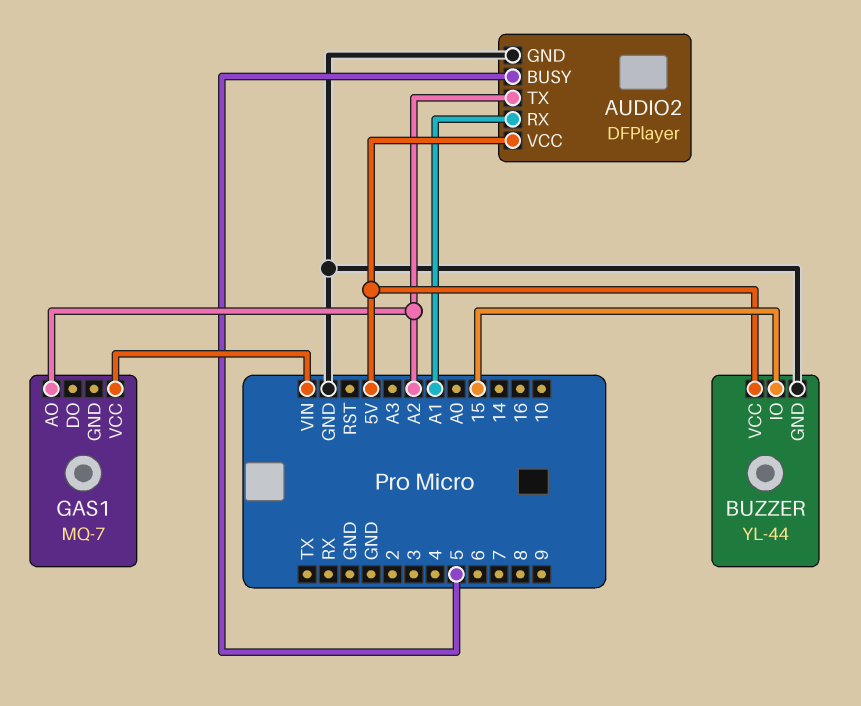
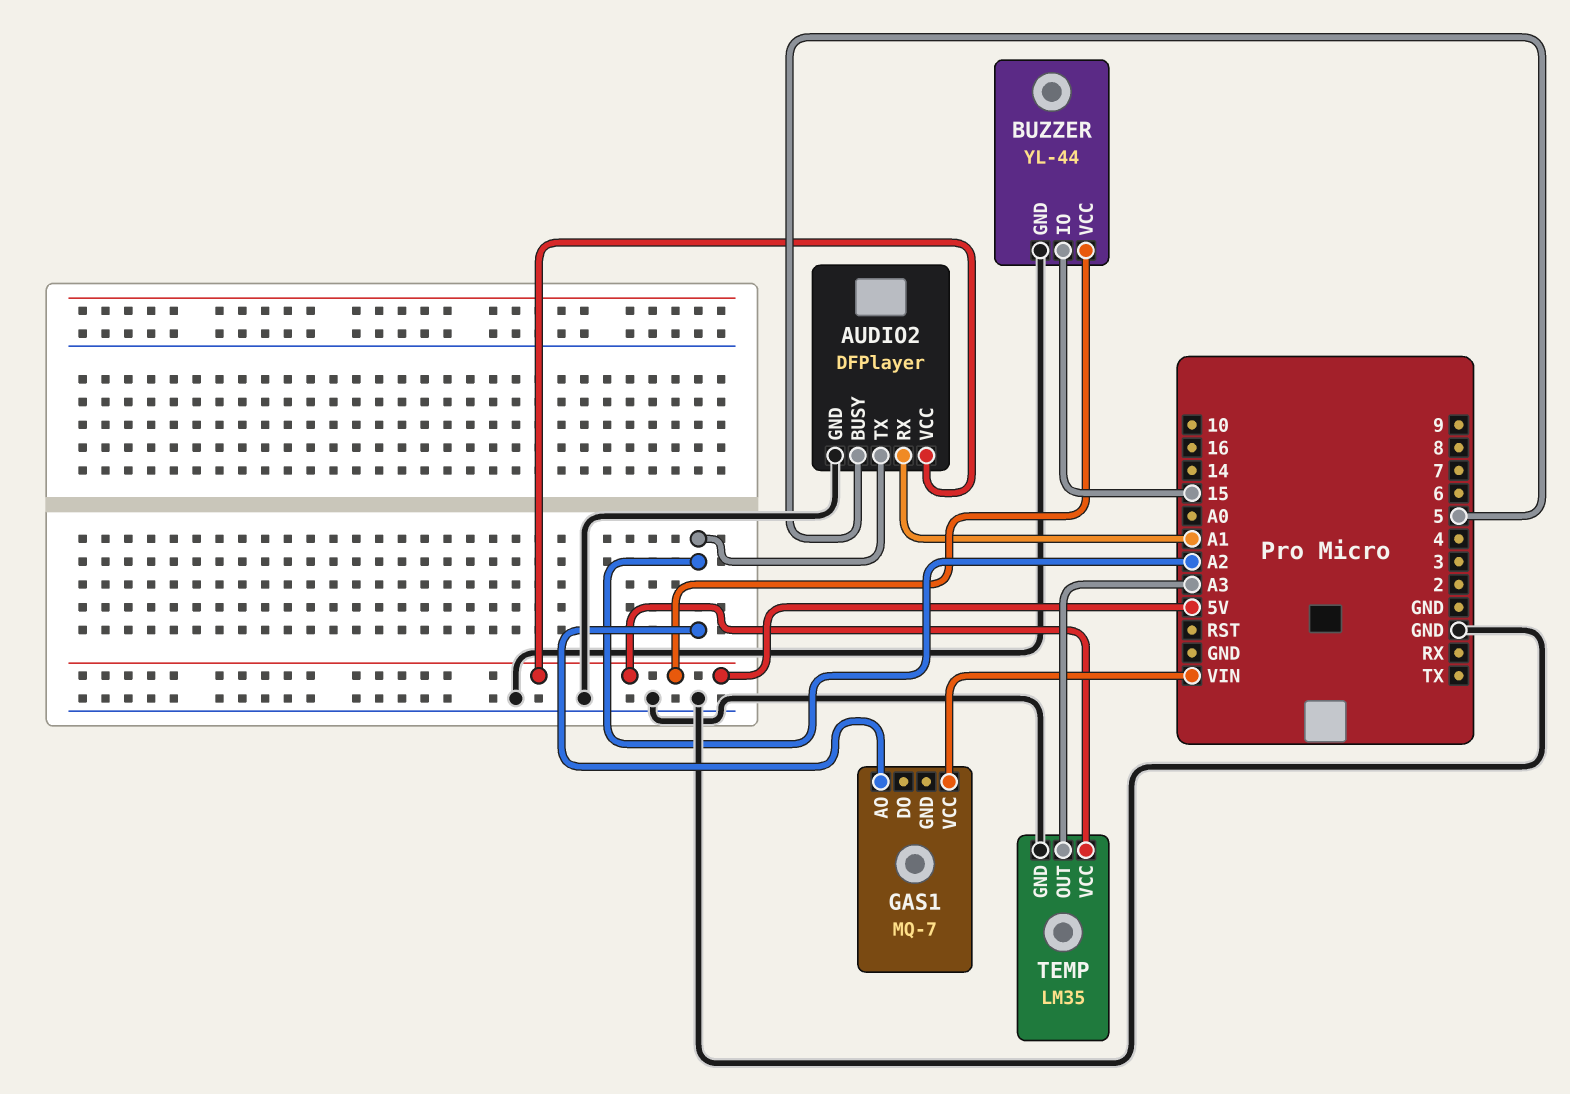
TEMP: none -> LM35
TEMP pin GND: none -> GND
TEMP pin OUT: none -> A3
TEMP pin VCC: none -> 5V

